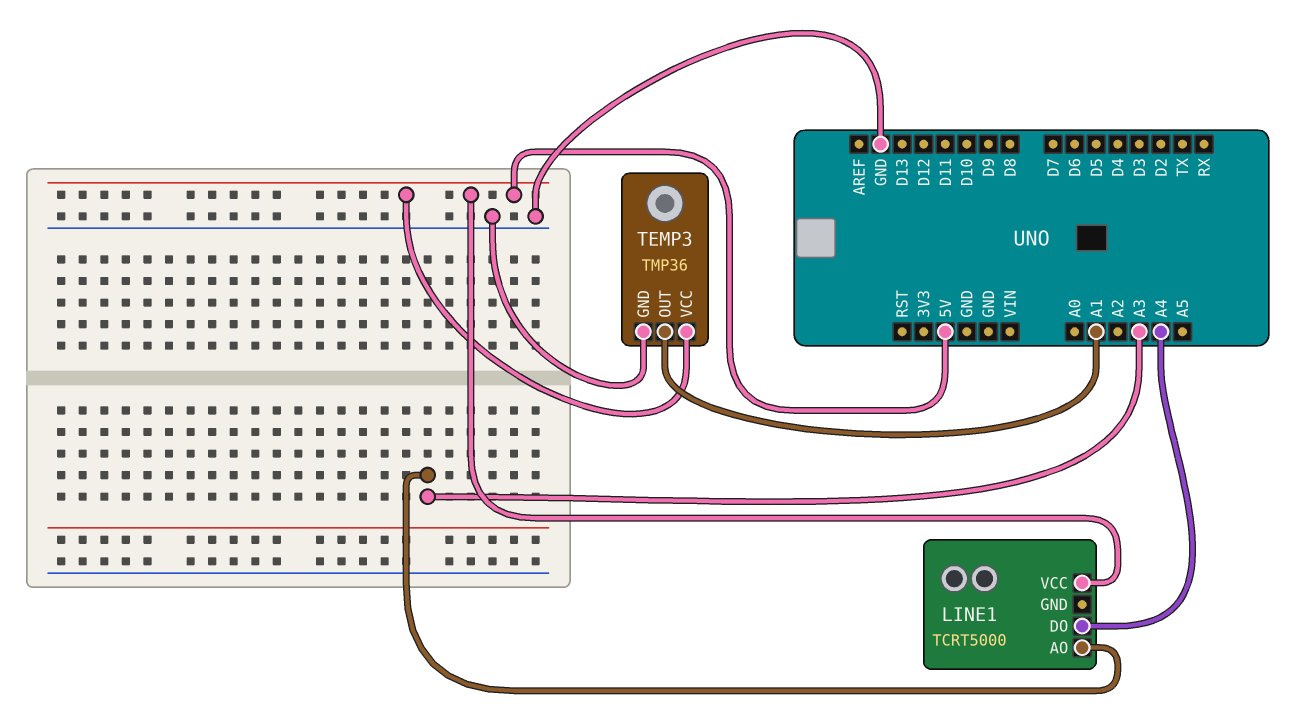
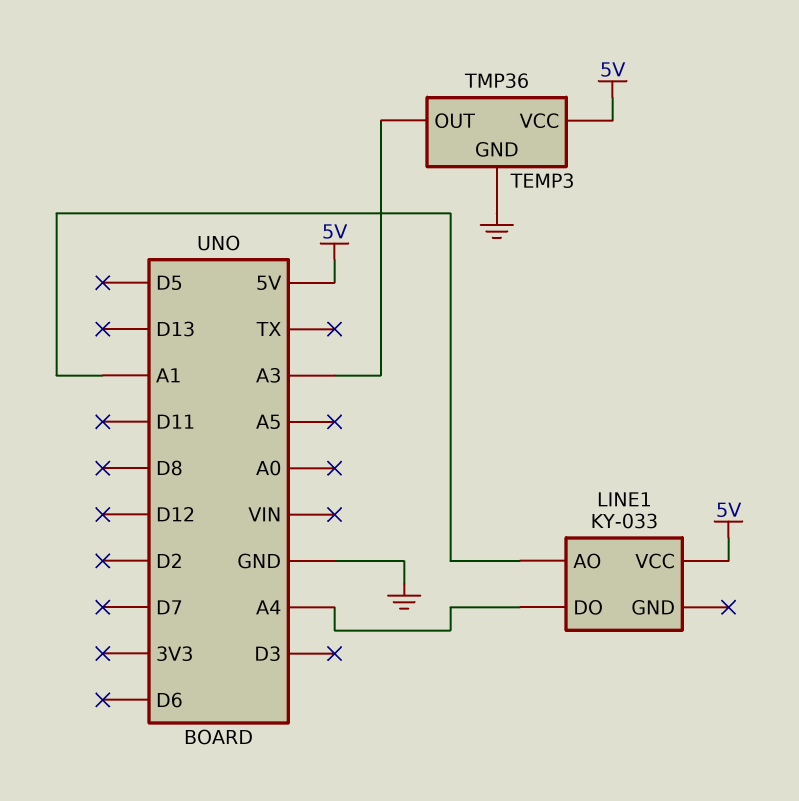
LINE1: TCRT5000 -> KY-033
LINE1 pin AO: A3 -> A1
TEMP3 pin OUT: A1 -> A3

